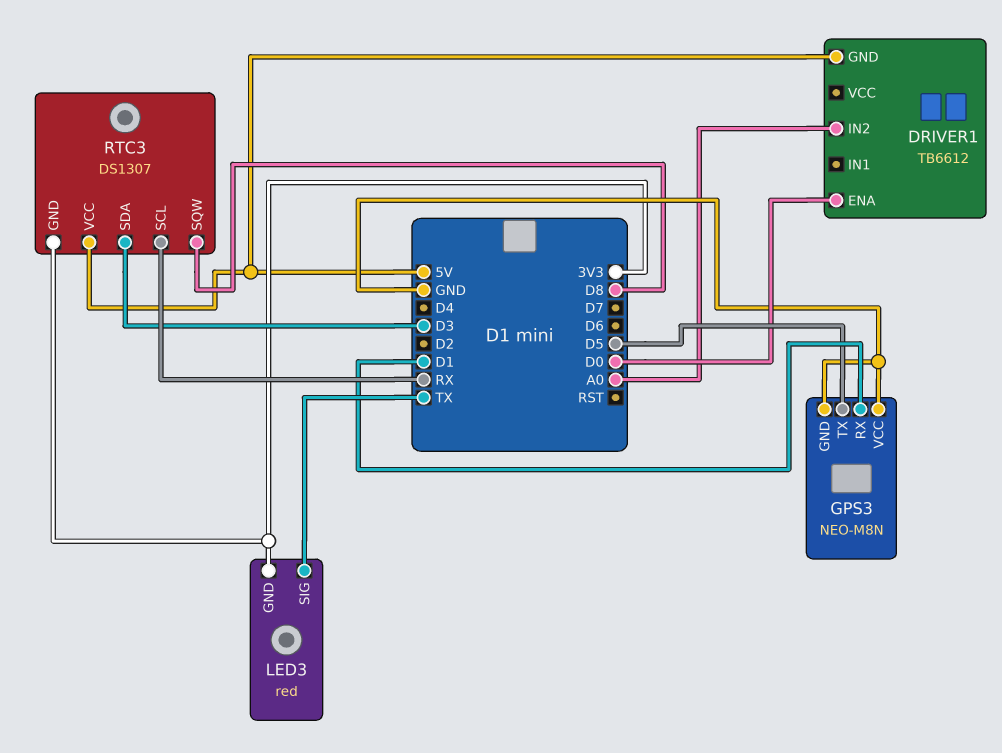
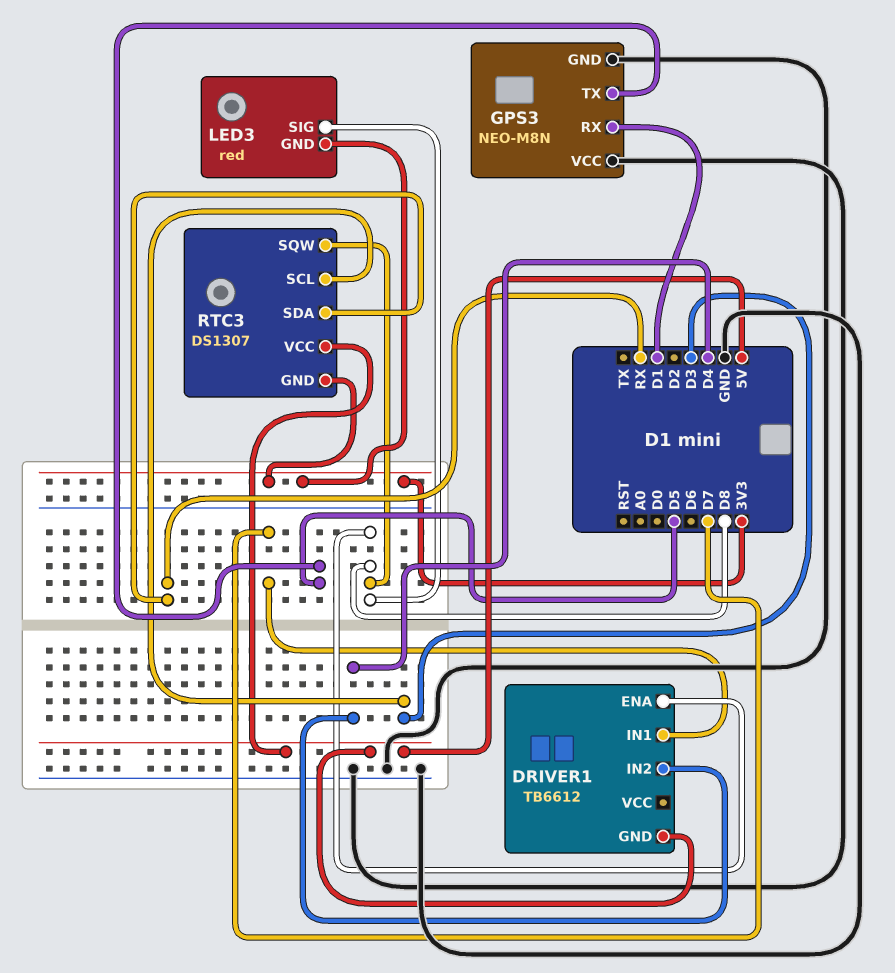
DRIVER1 pin ENA: D0 -> D8
DRIVER1 pin IN1: none -> D7
DRIVER1 pin IN2: A0 -> D4
LED3 pin SIG: TX -> D8
RTC3 pin SCL: RX -> D3
RTC3 pin SDA: D3 -> RX

